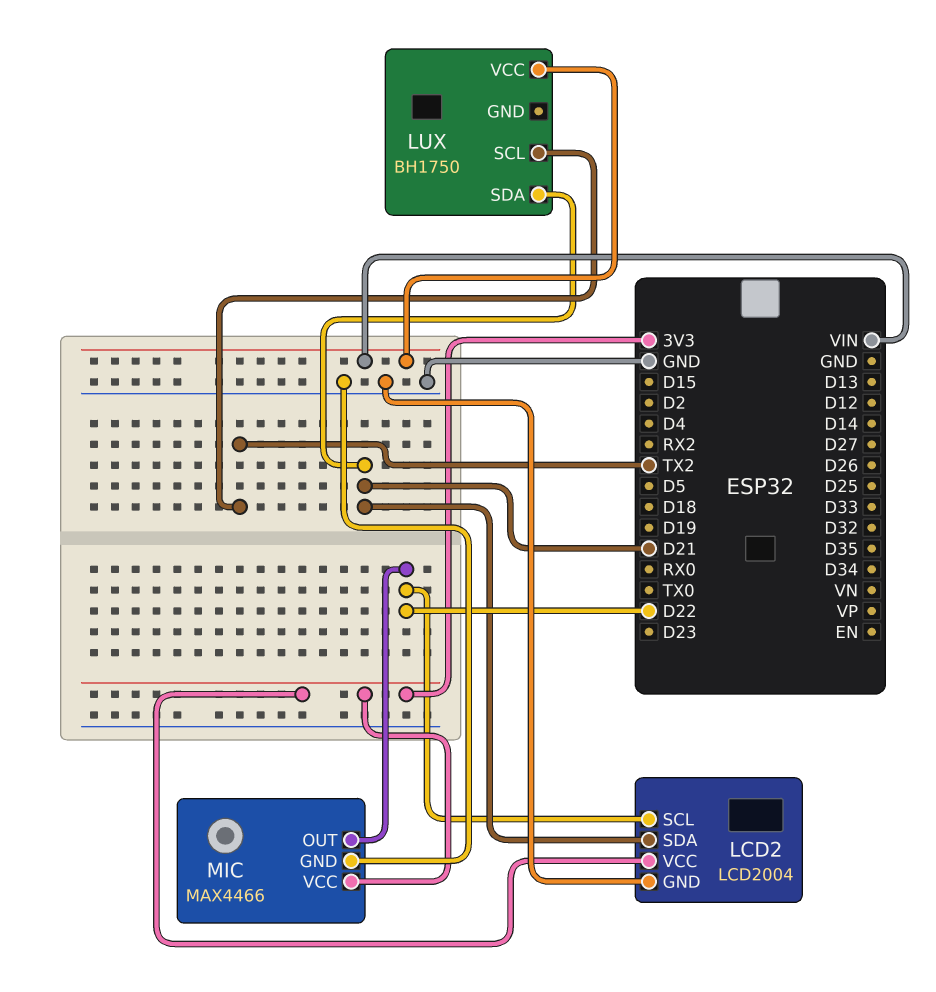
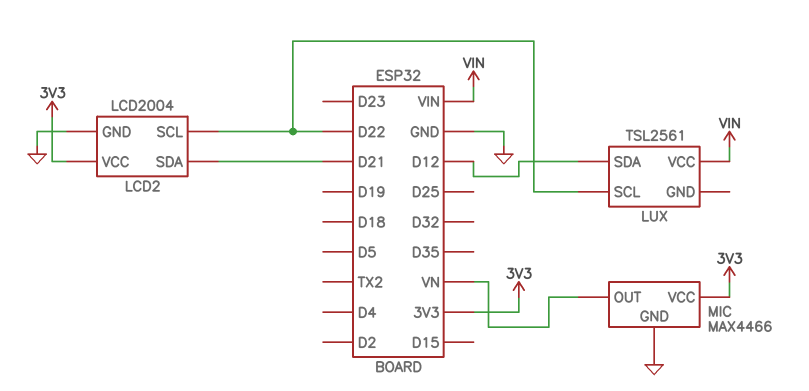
LUX: BH1750 -> TSL2561
LUX pin SCL: TX2 -> D22
LUX pin SDA: D21 -> D12
MIC pin OUT: D22 -> VN

